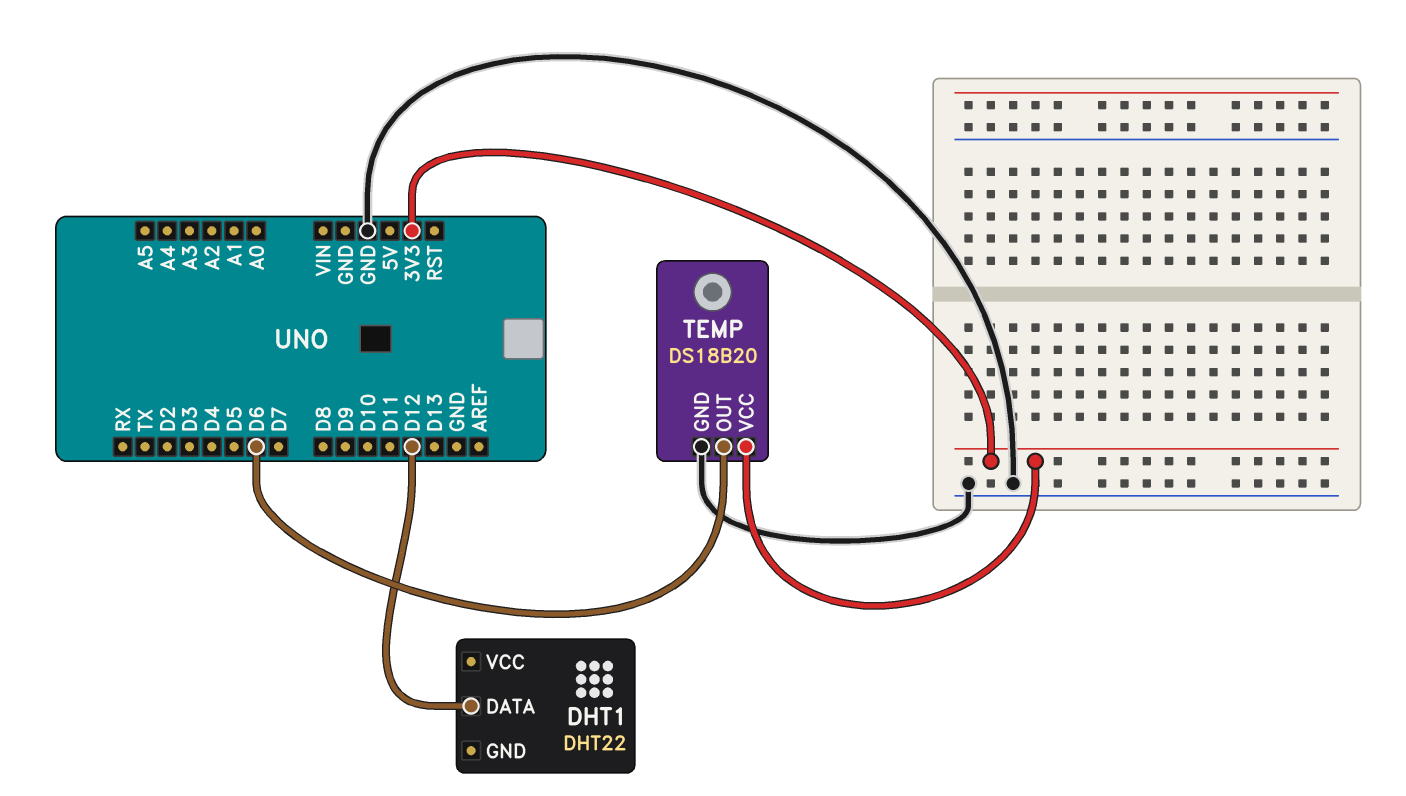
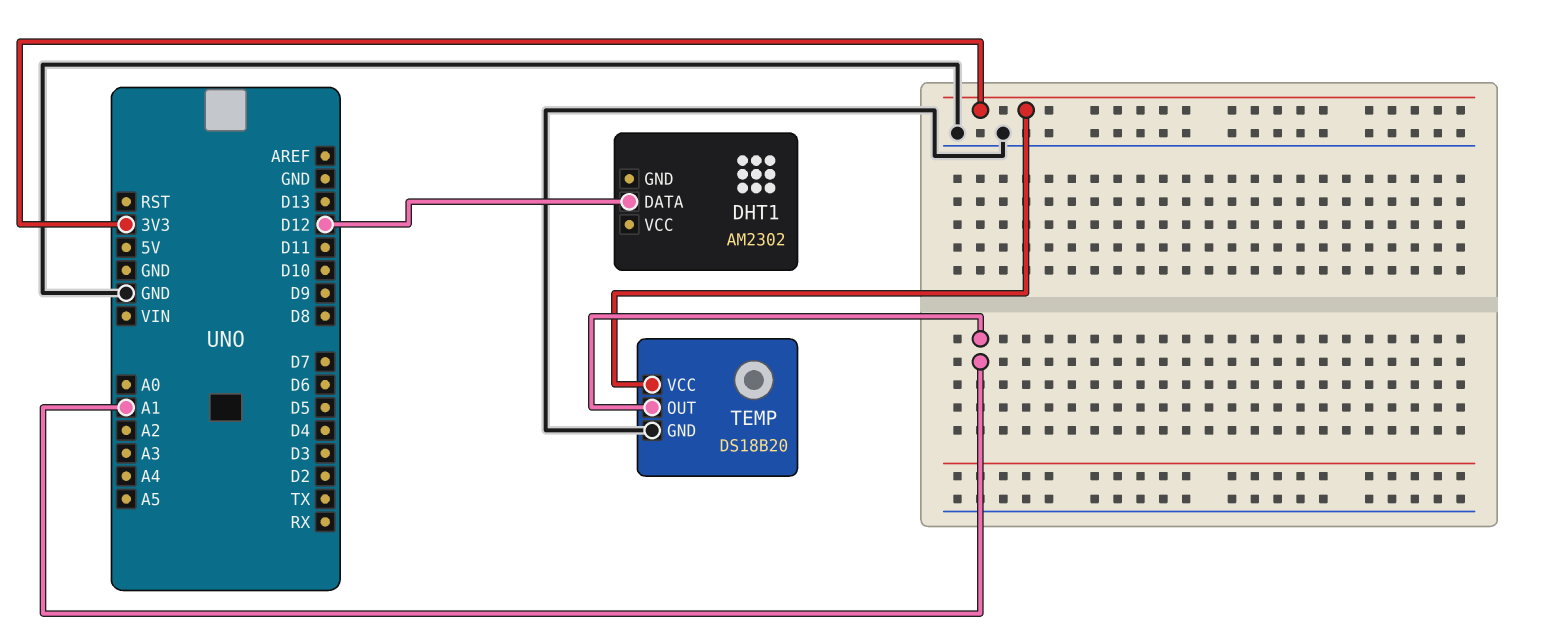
DHT1: DHT22 -> AM2302
TEMP pin OUT: D6 -> A1

